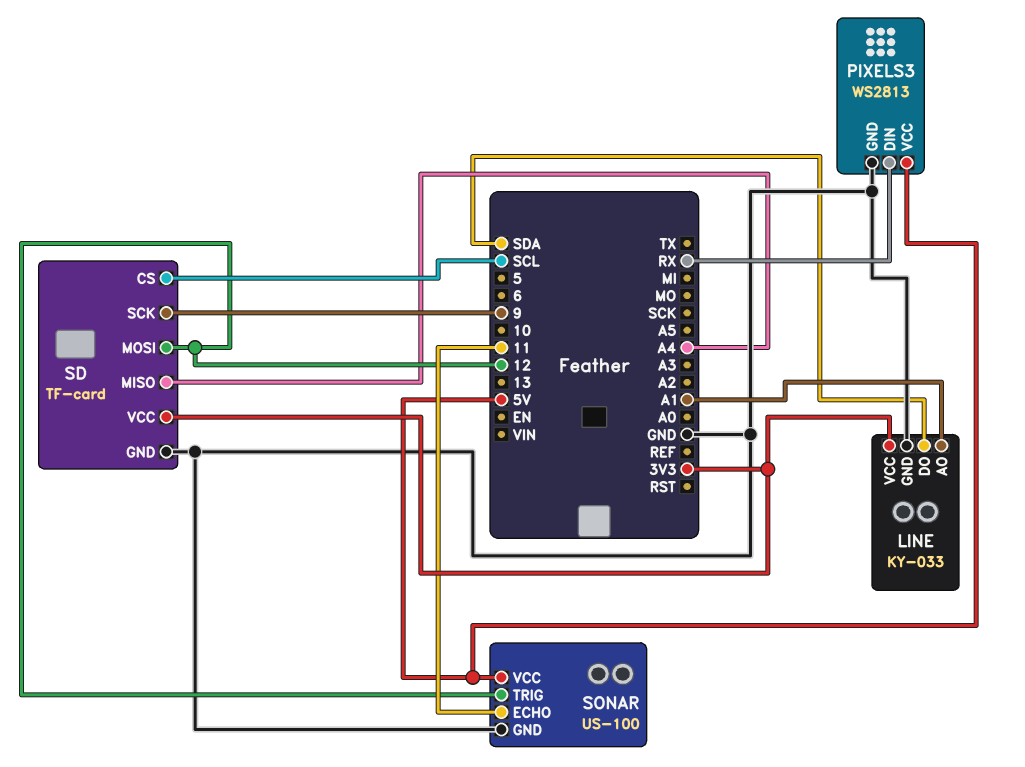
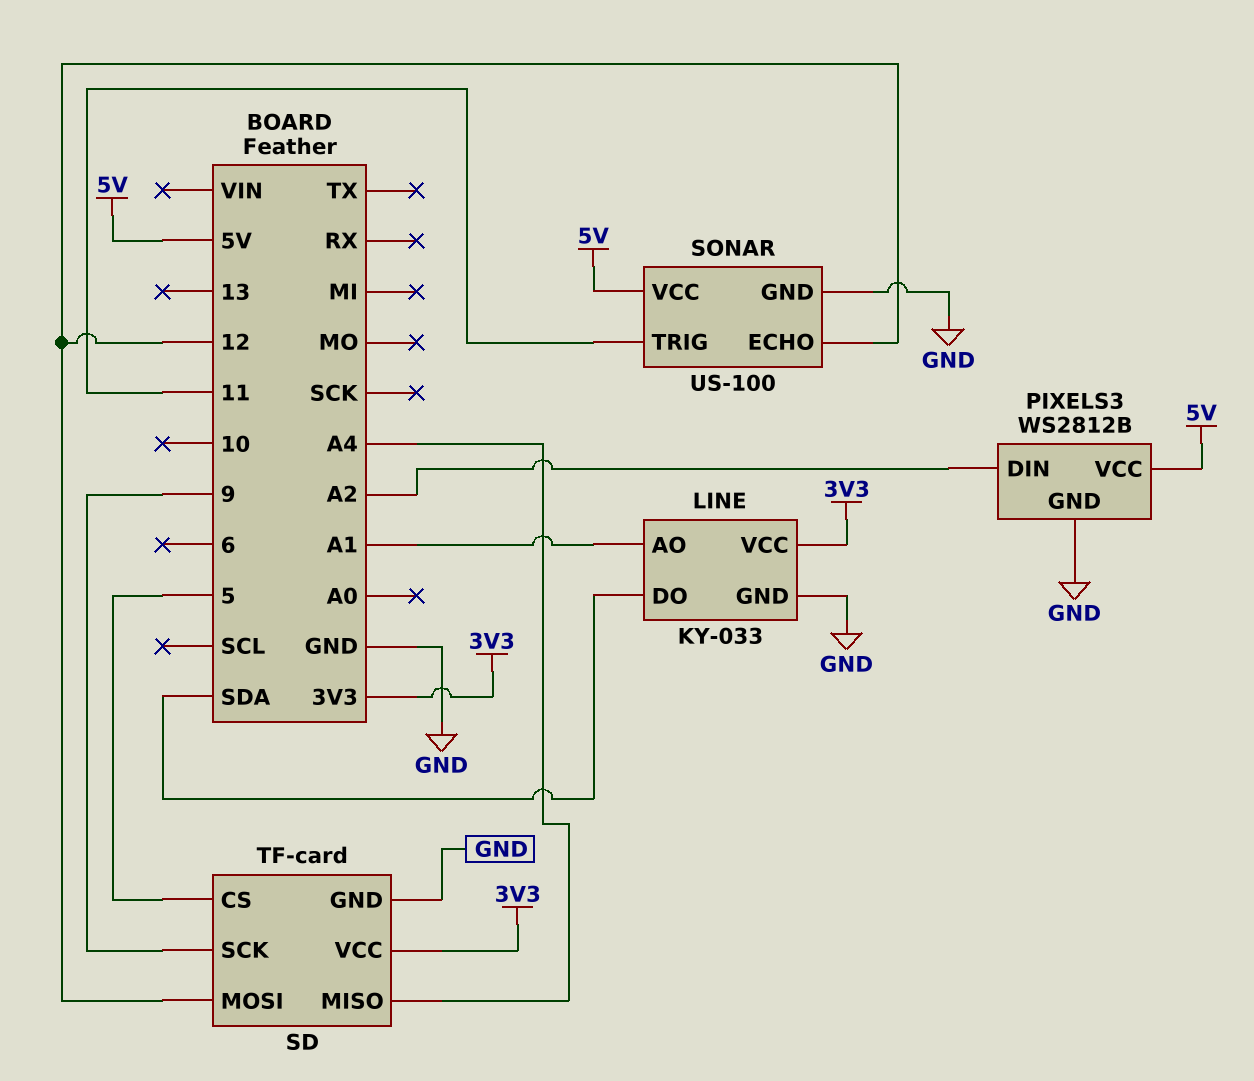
PIXELS3: WS2813 -> WS2812B
PIXELS3 pin DIN: RX -> A2
SD pin CS: SCL -> 5
SONAR pin ECHO: 11 -> 12
SONAR pin TRIG: 12 -> 11

